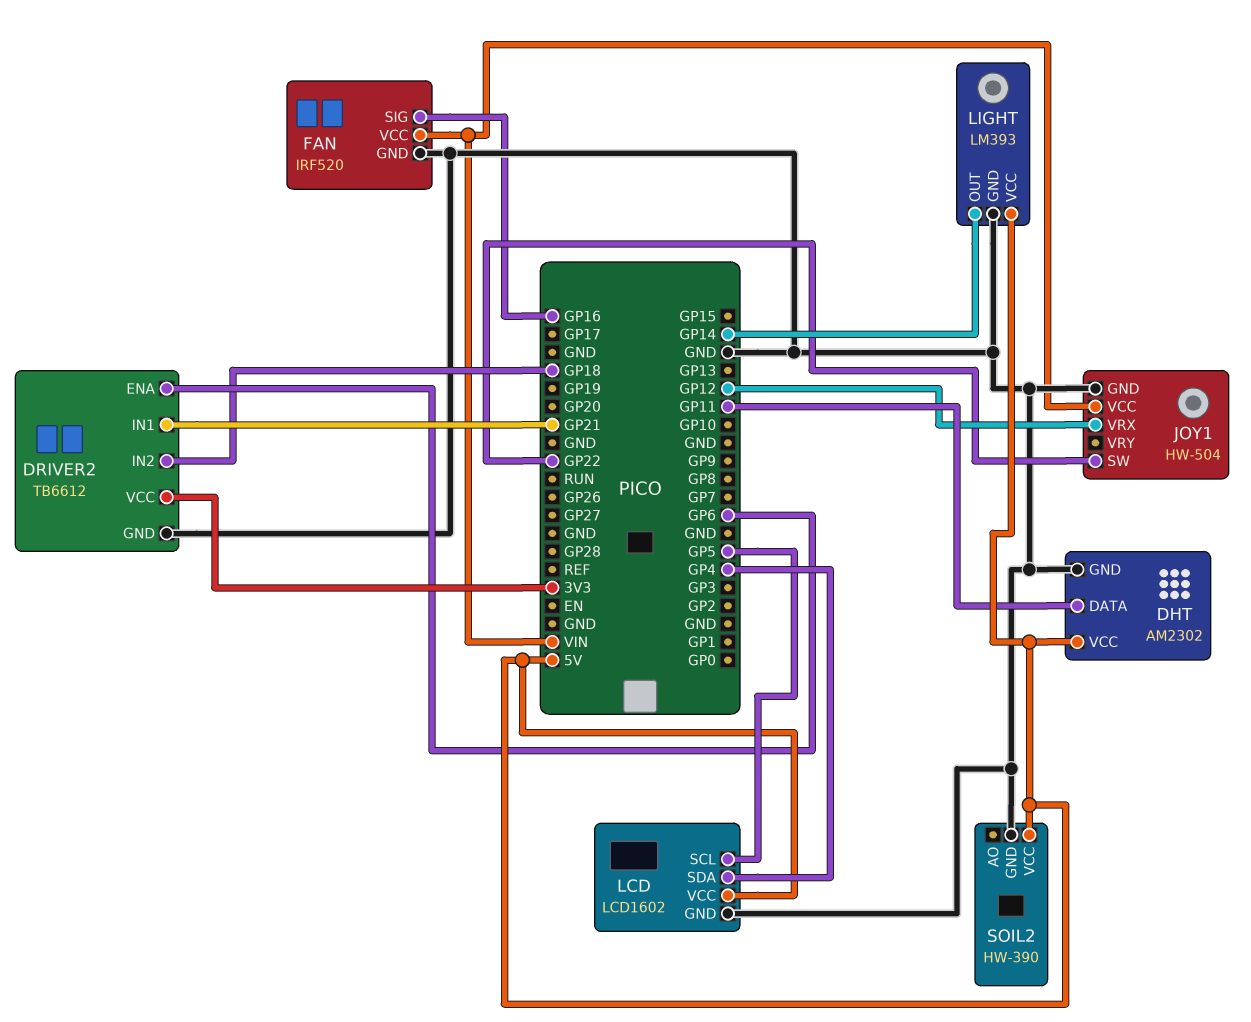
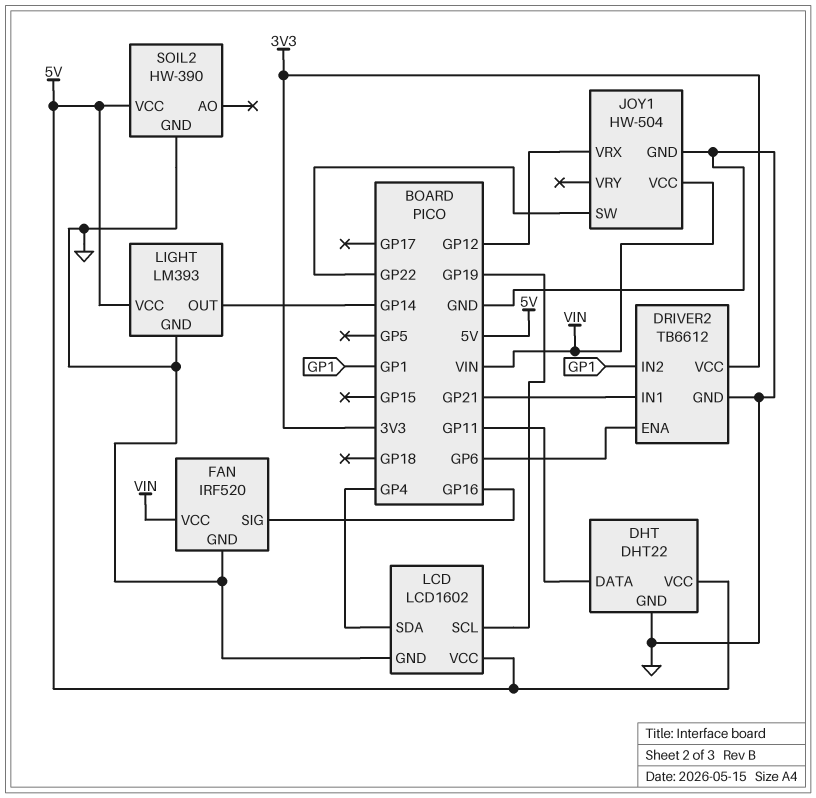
DHT: AM2302 -> DHT22
DRIVER2 pin IN2: GP18 -> GP1
LCD pin SCL: GP5 -> GP19

